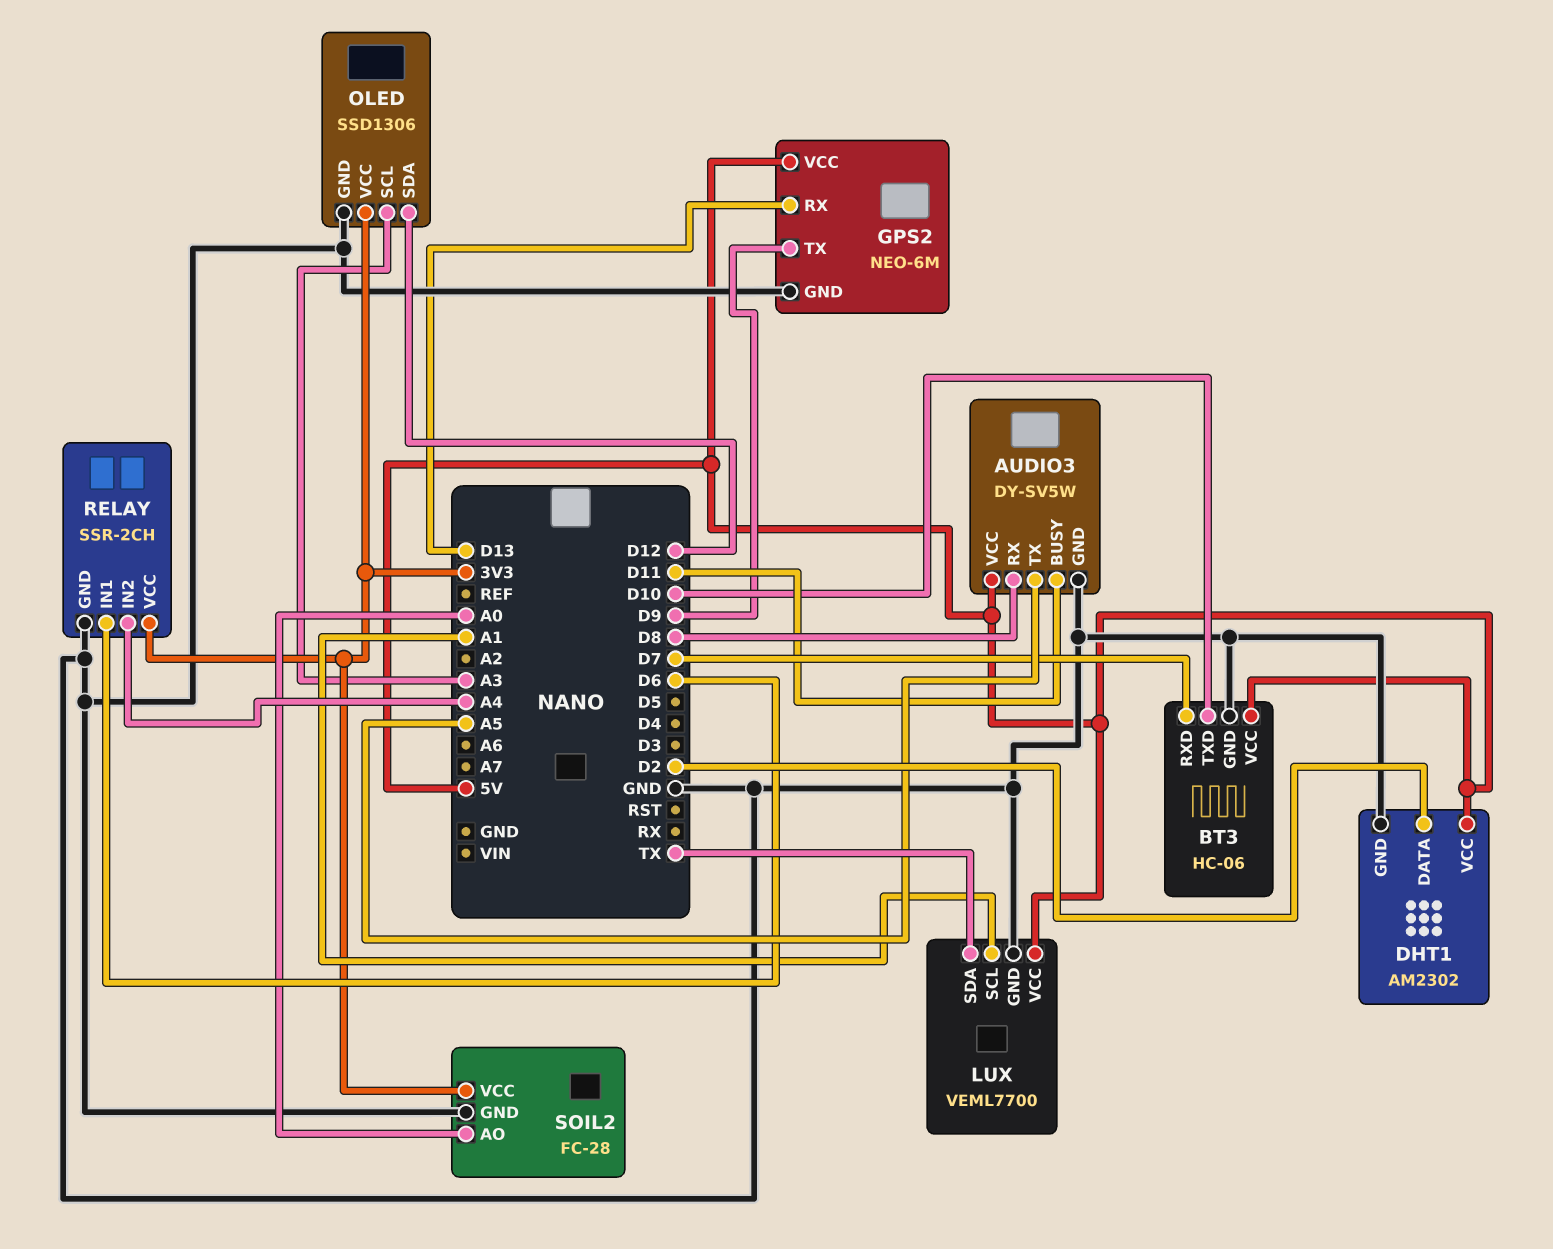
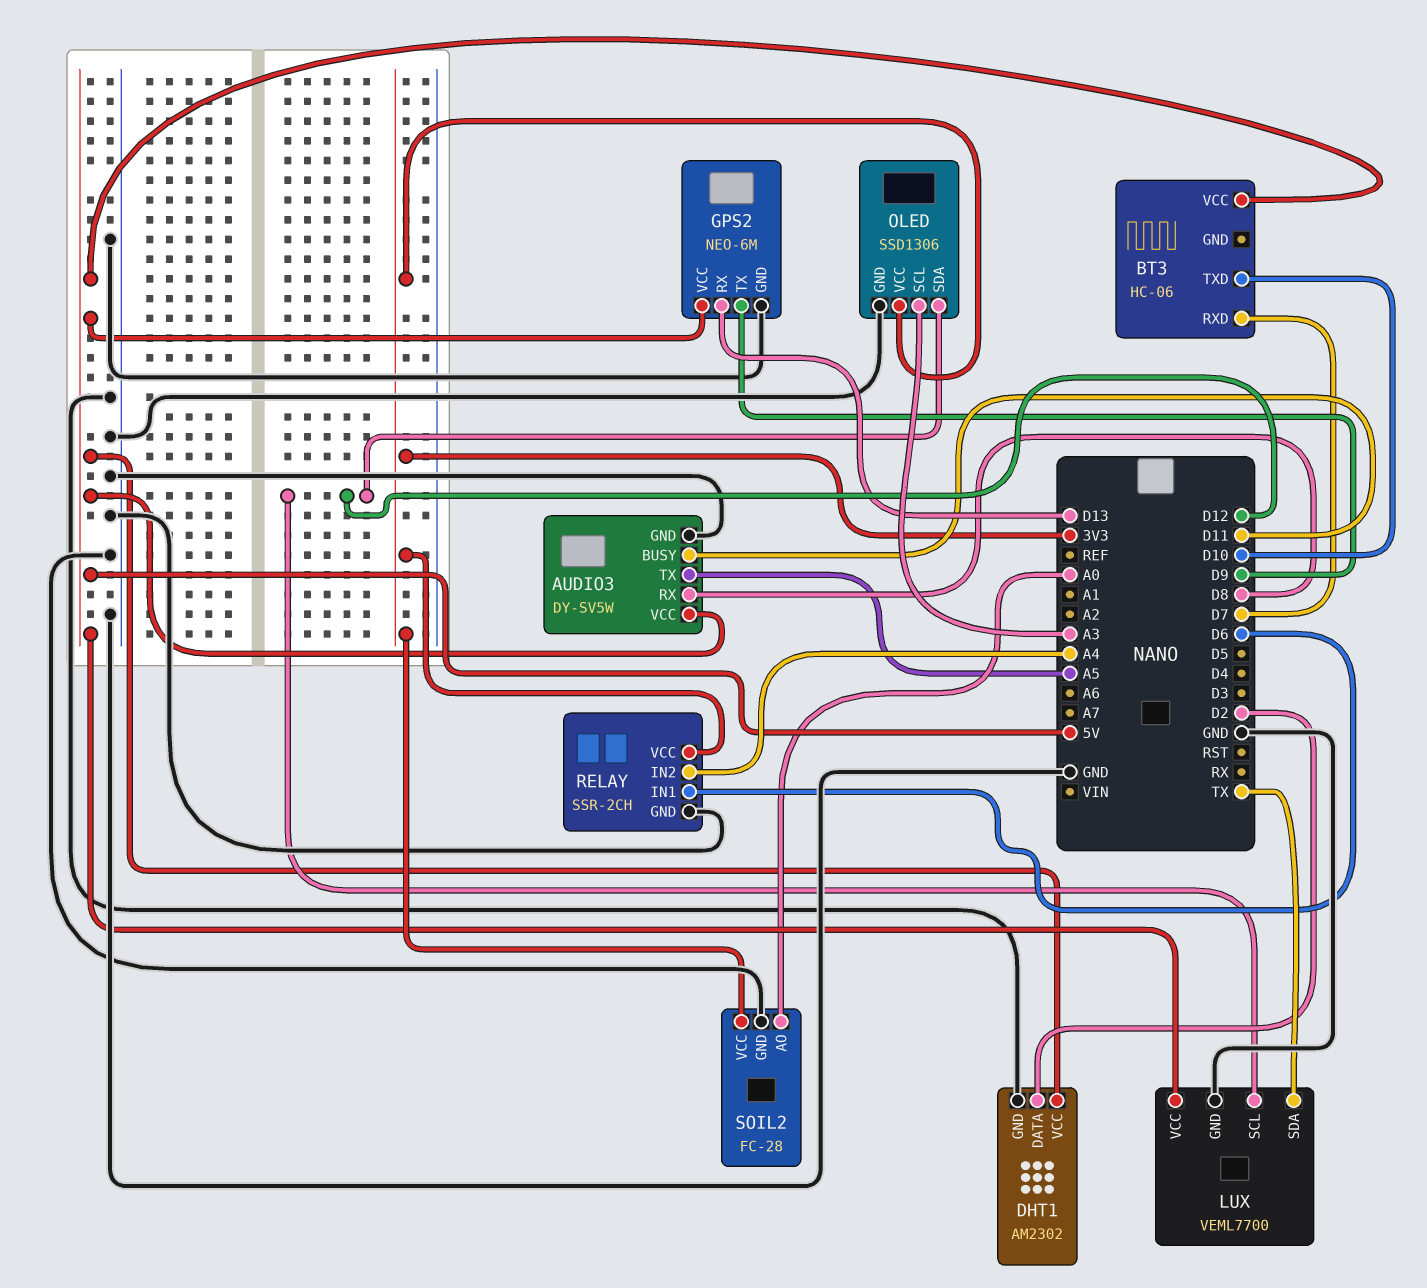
BT3 pin GND: GND -> none
LUX pin SCL: A1 -> D12

